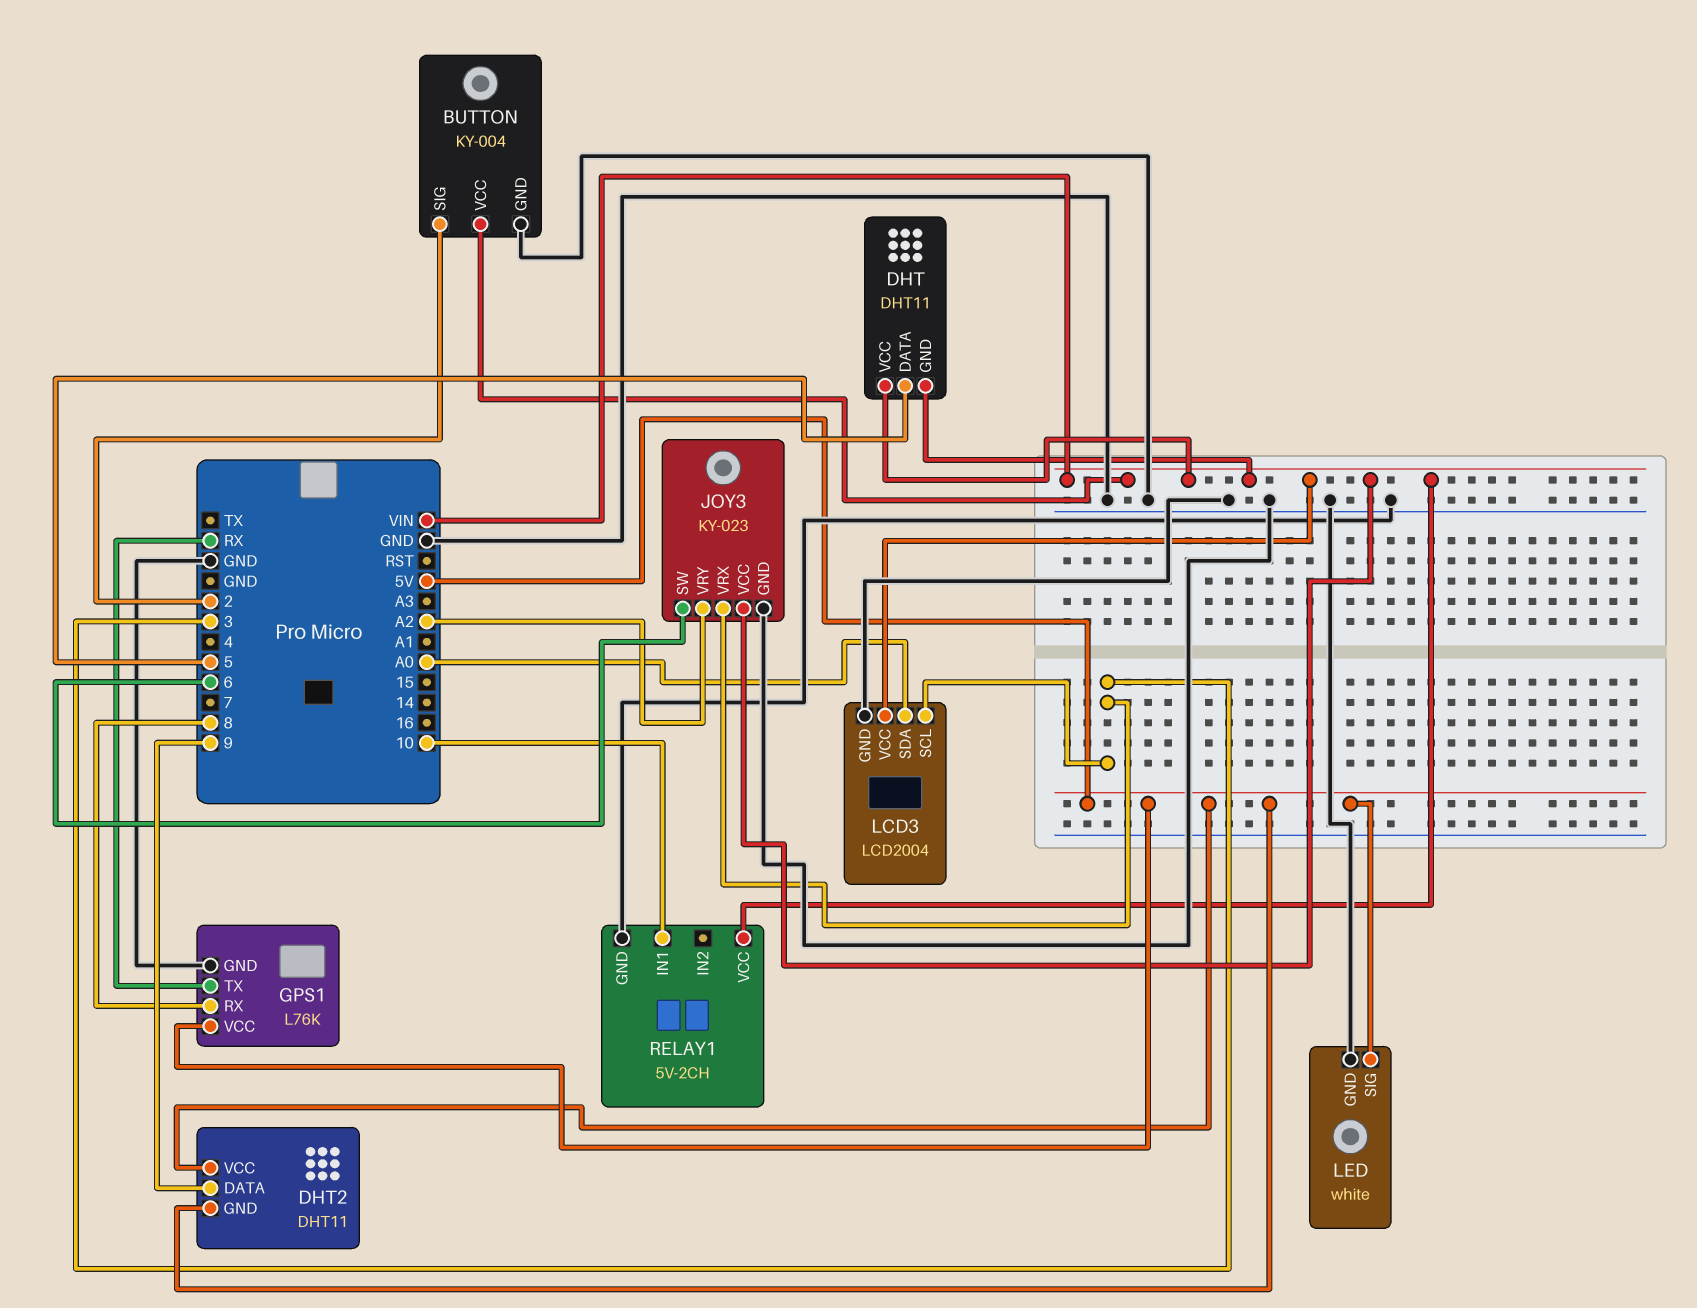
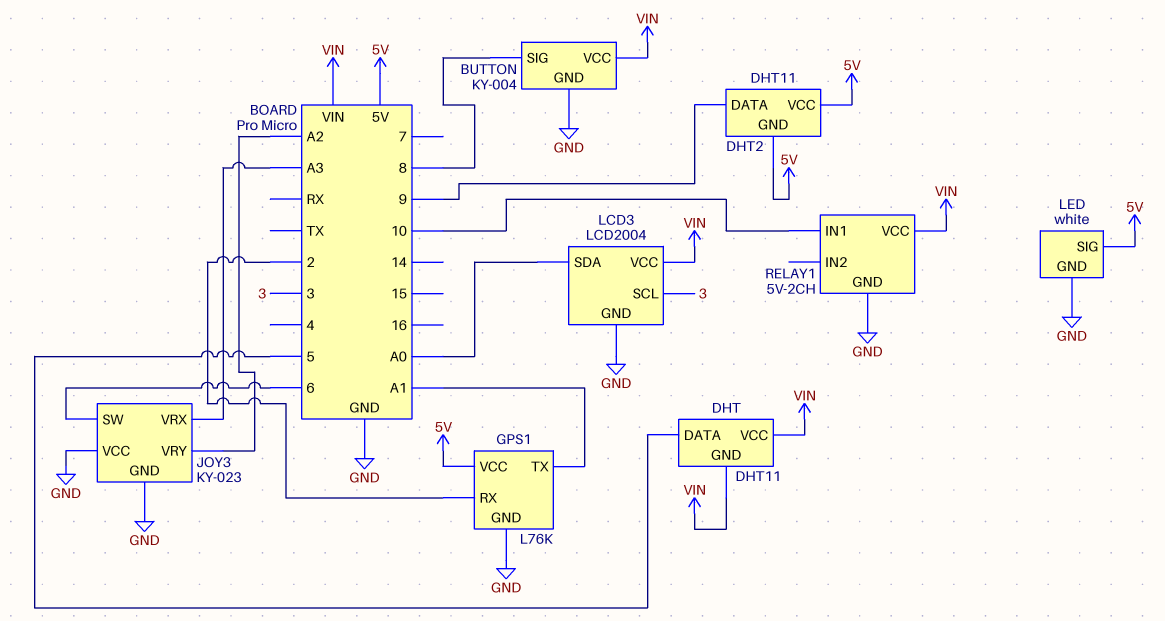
BUTTON pin SIG: 2 -> 8
GPS1 pin RX: 8 -> 2
GPS1 pin TX: RX -> A1
JOY3 pin VCC: VIN -> GND
JOY3 pin VRX: 3 -> A3

